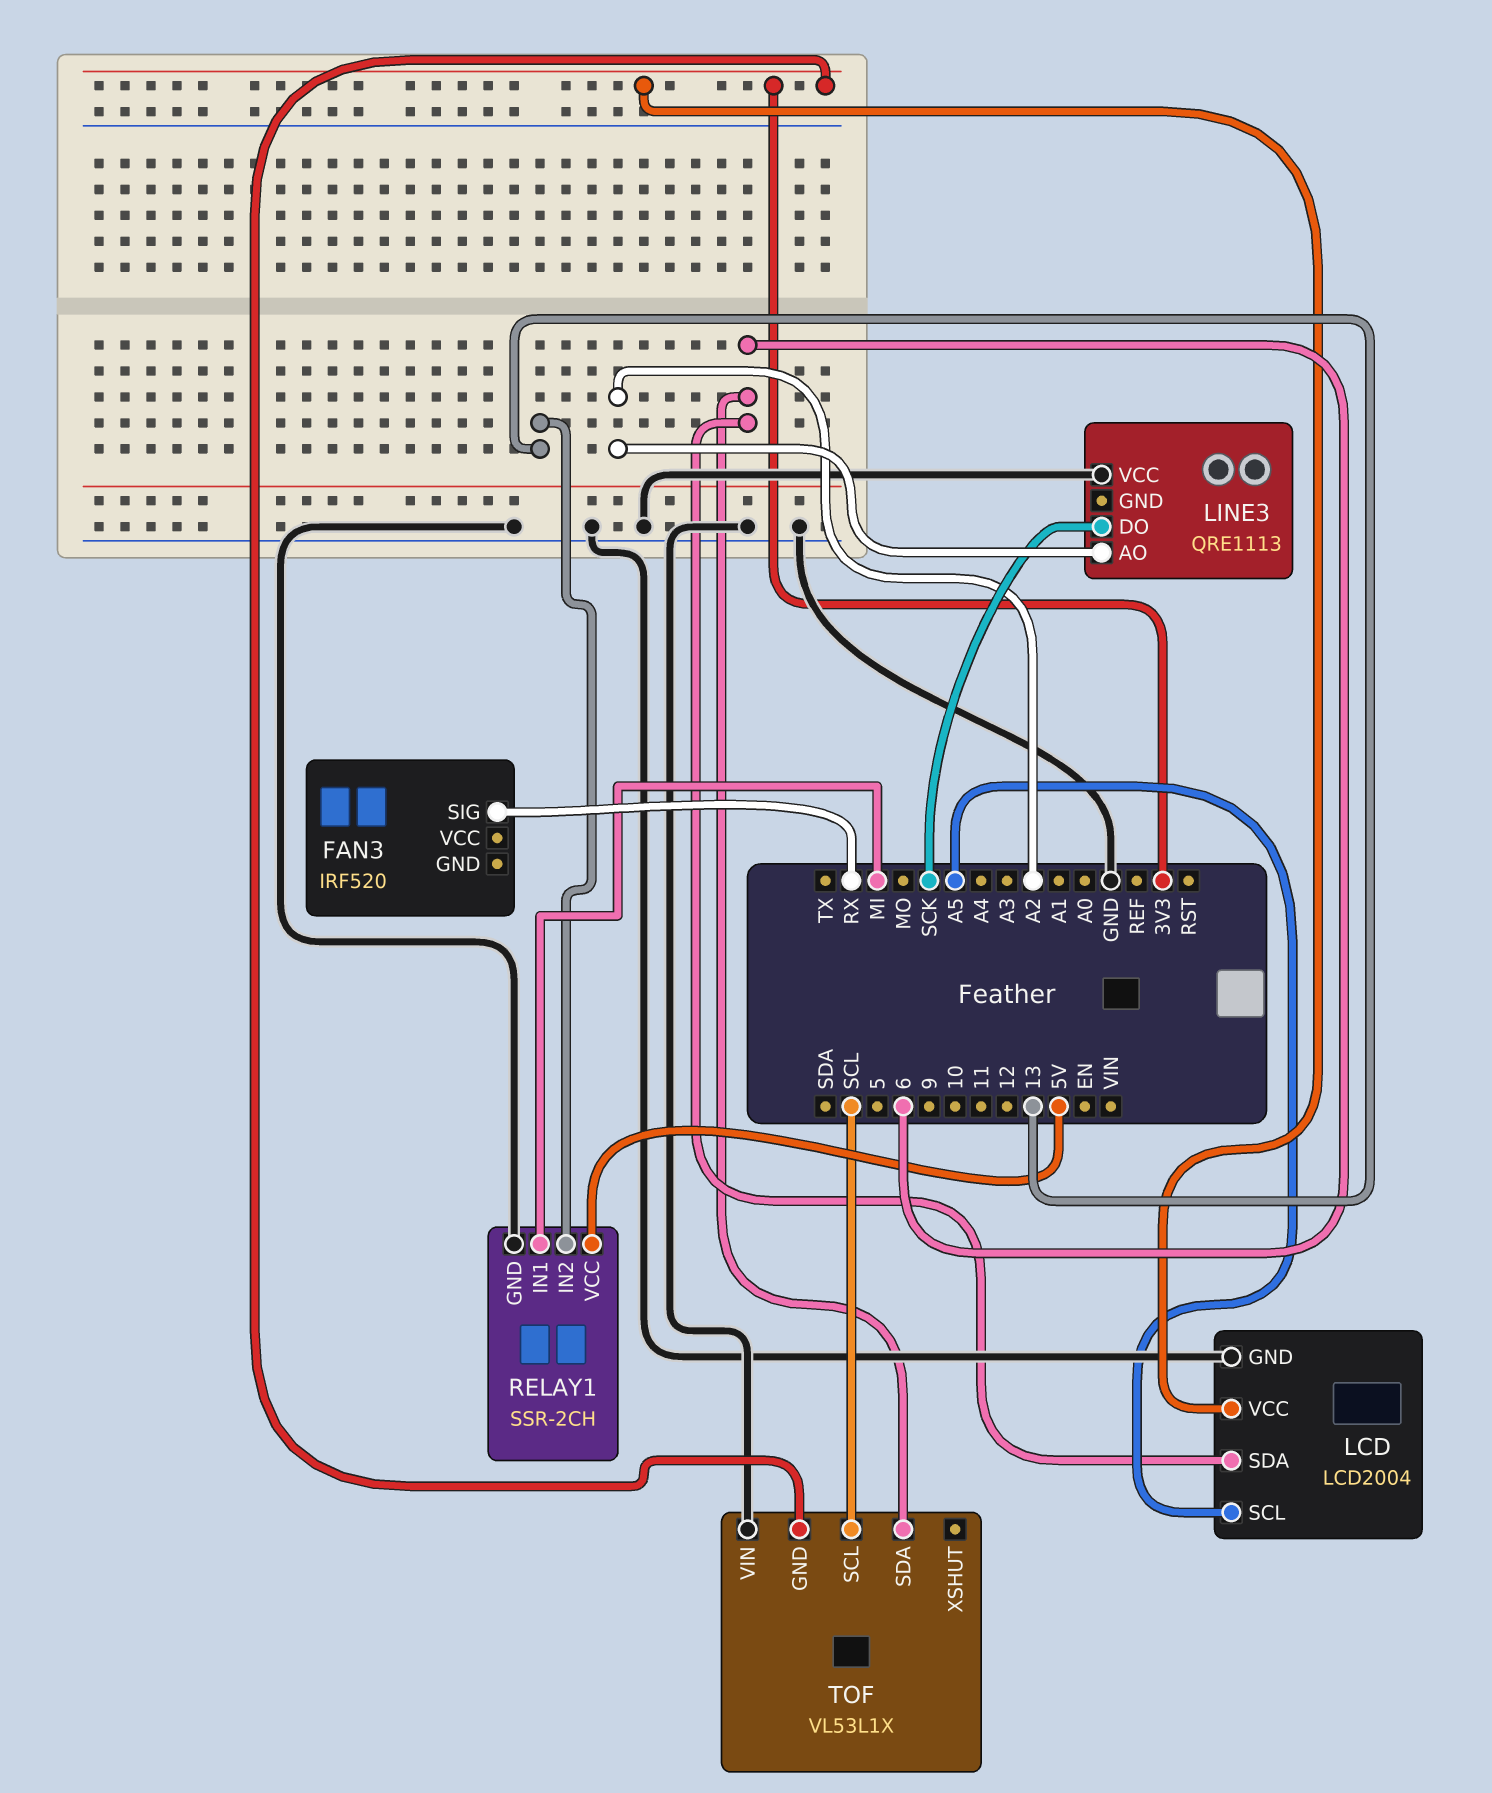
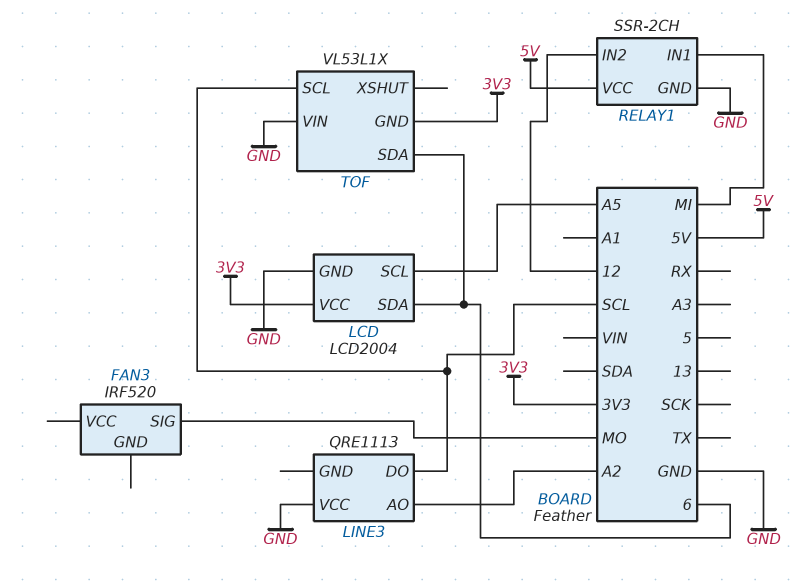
FAN3 pin SIG: RX -> MO
LINE3 pin DO: SCK -> SCL
RELAY1 pin IN2: 13 -> 12

